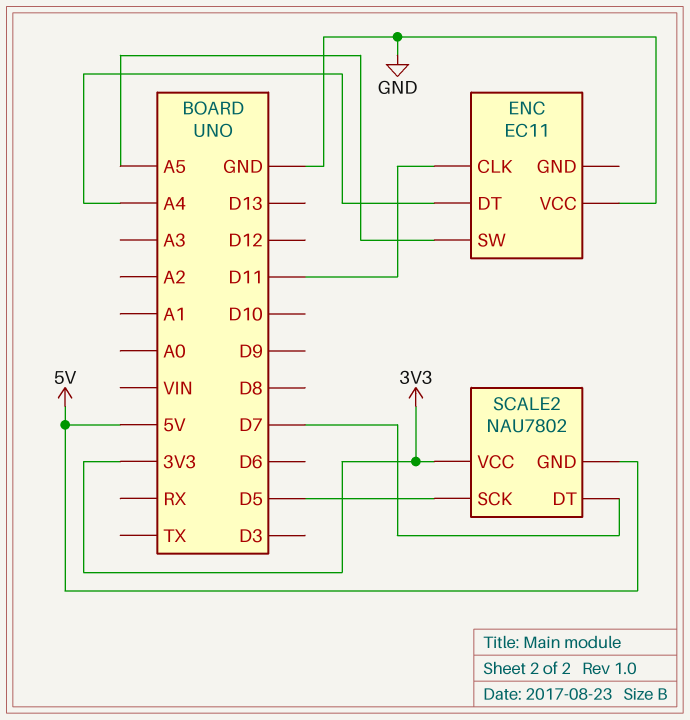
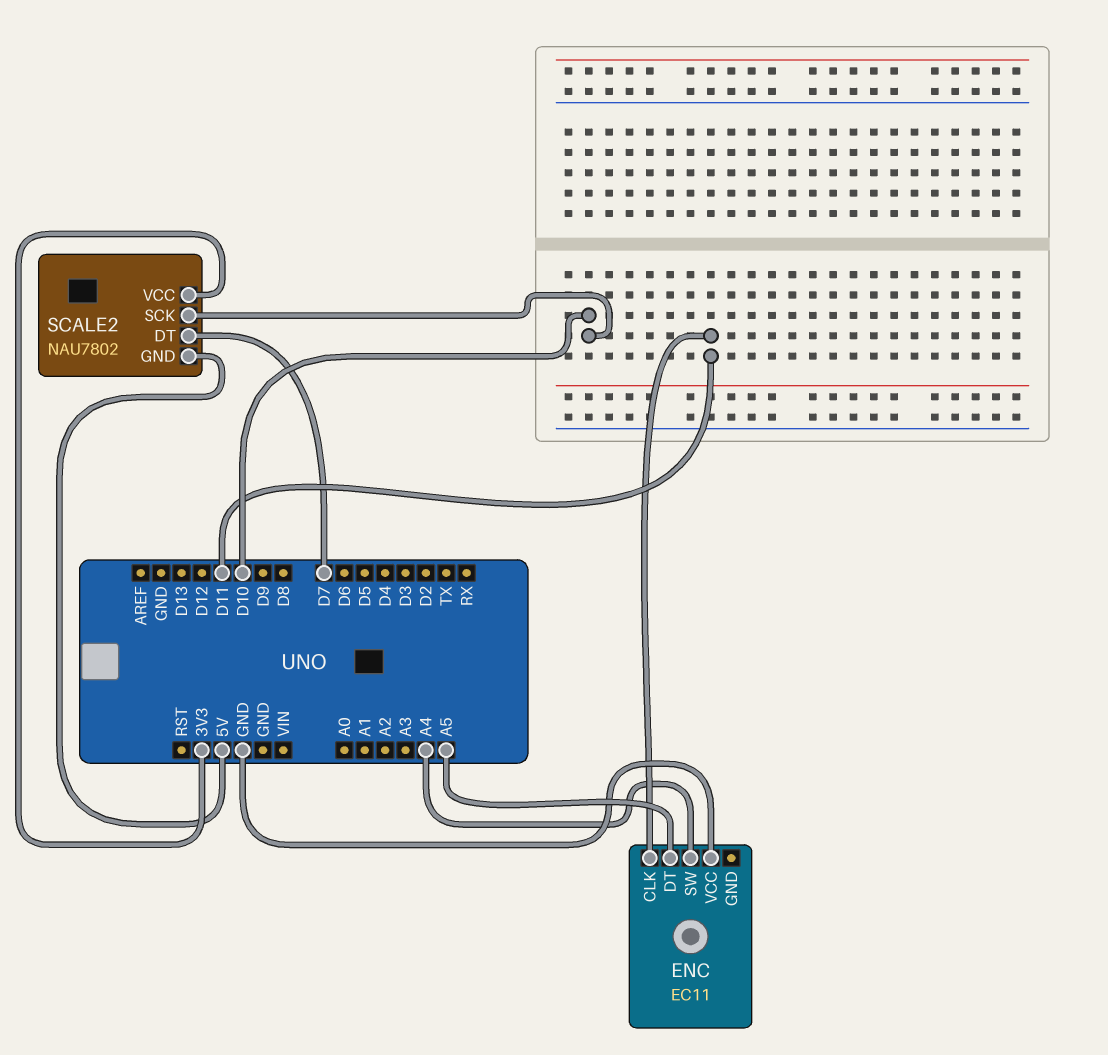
ENC pin DT: A4 -> A5
ENC pin SW: A5 -> A4
SCALE2 pin SCK: D5 -> D10

